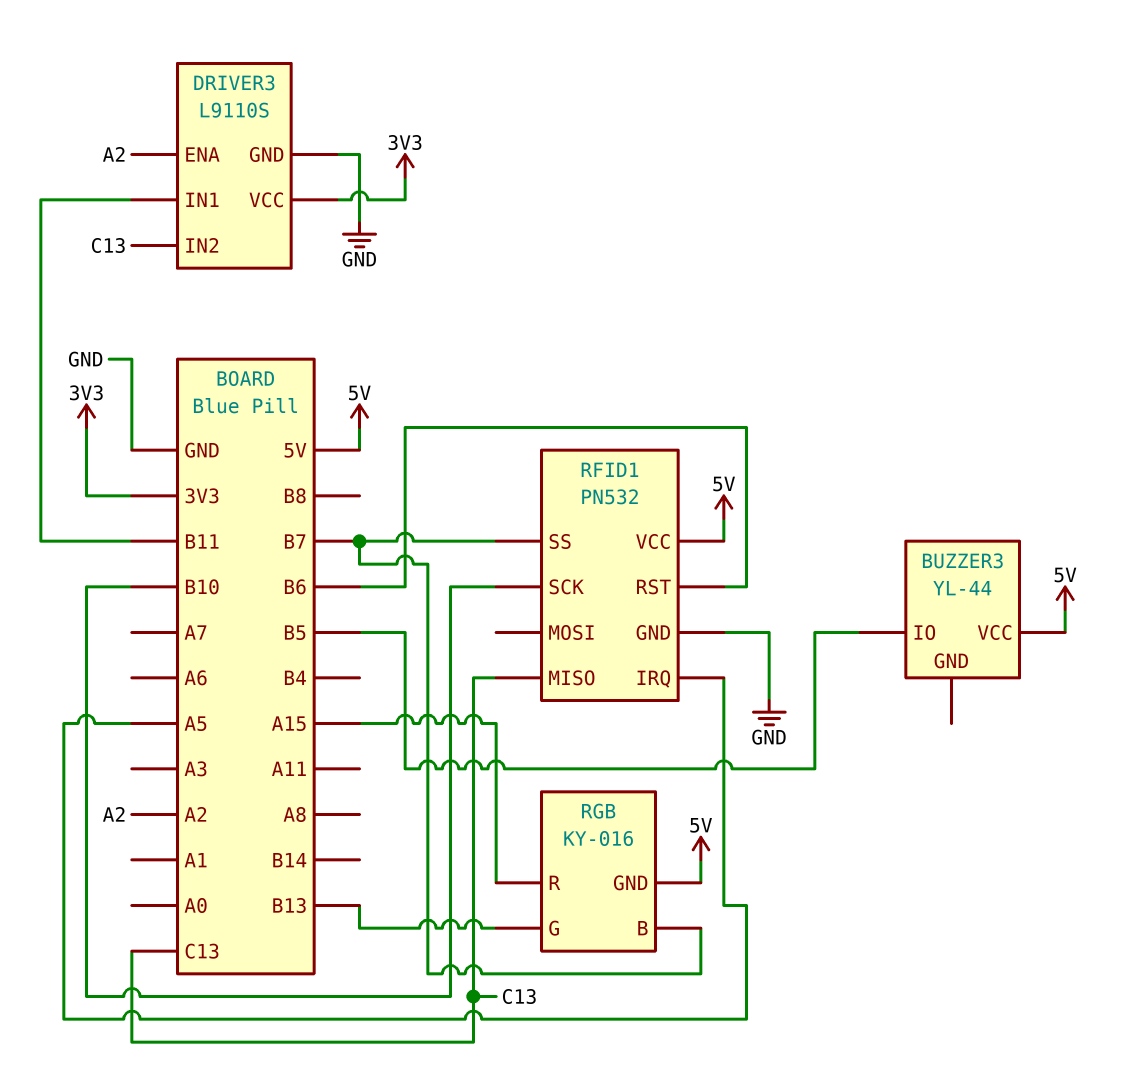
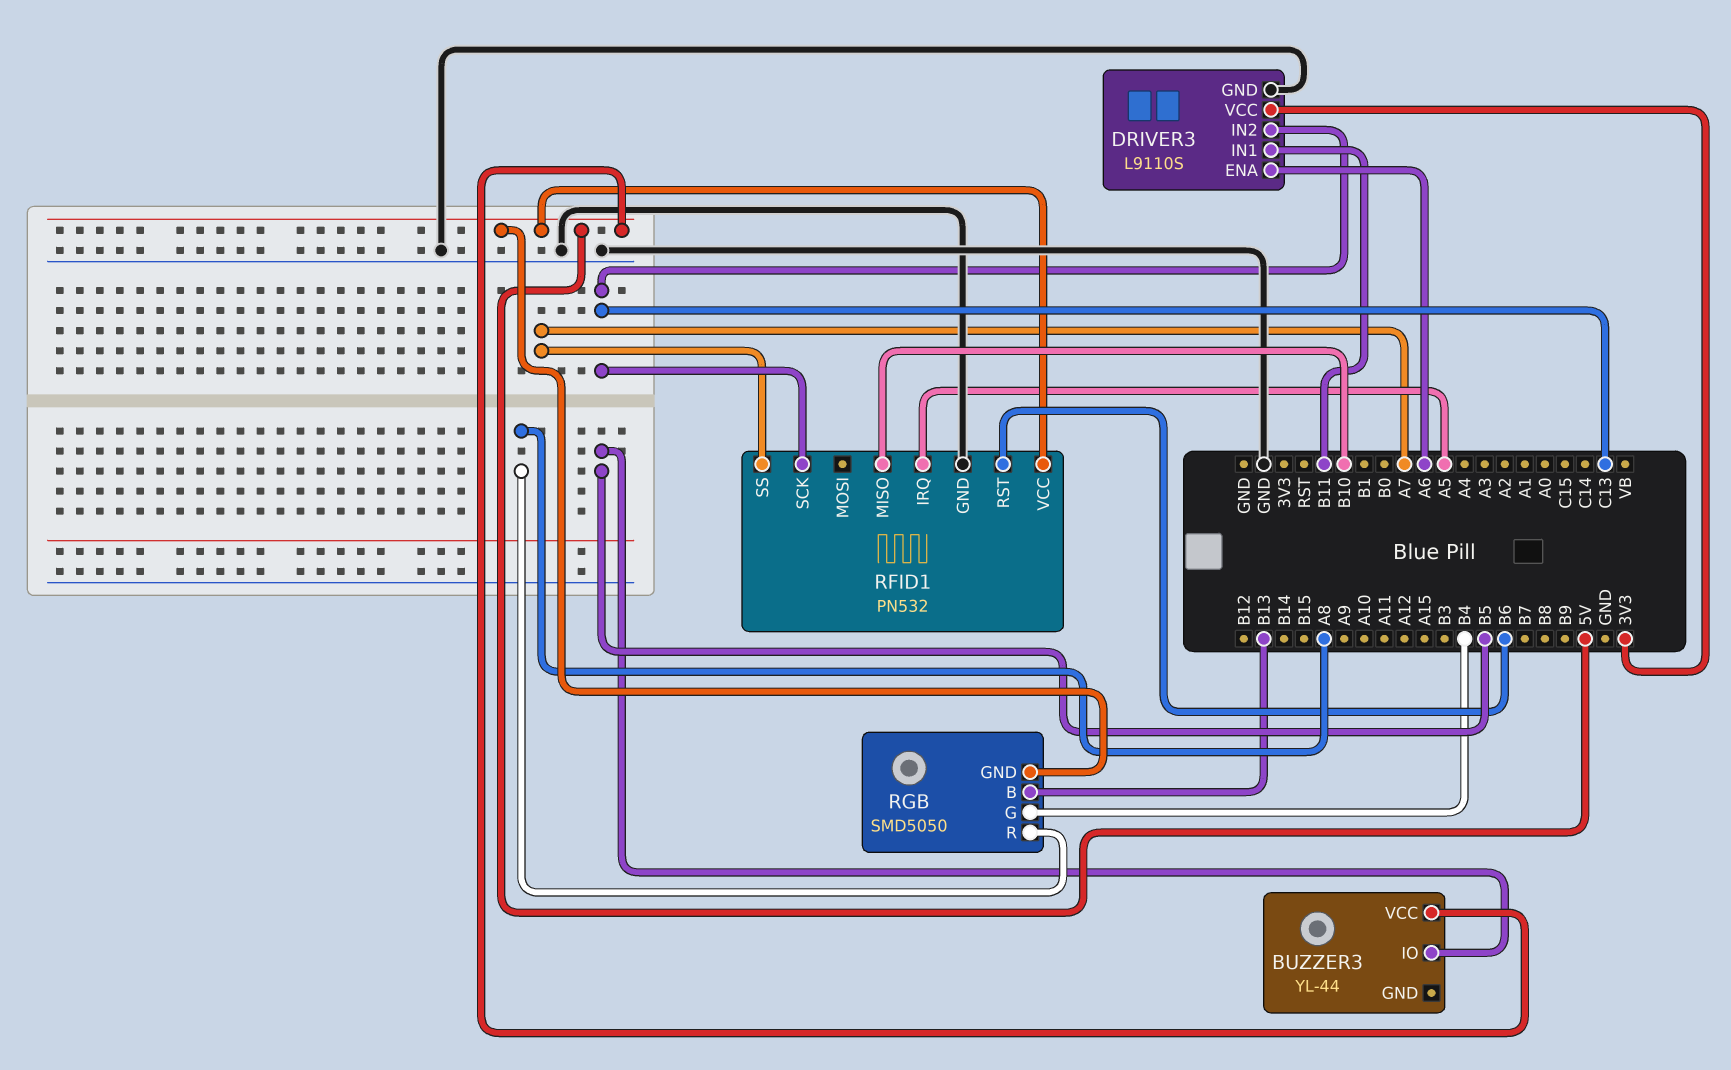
DRIVER3 pin ENA: A2 -> A6
RFID1 pin MISO: C13 -> B10
RFID1 pin SCK: B10 -> C13
RFID1 pin SS: B7 -> A7
RGB: KY-016 -> SMD5050
RGB pin B: B7 -> B13
RGB pin G: B13 -> B4
RGB pin R: A15 -> A8

